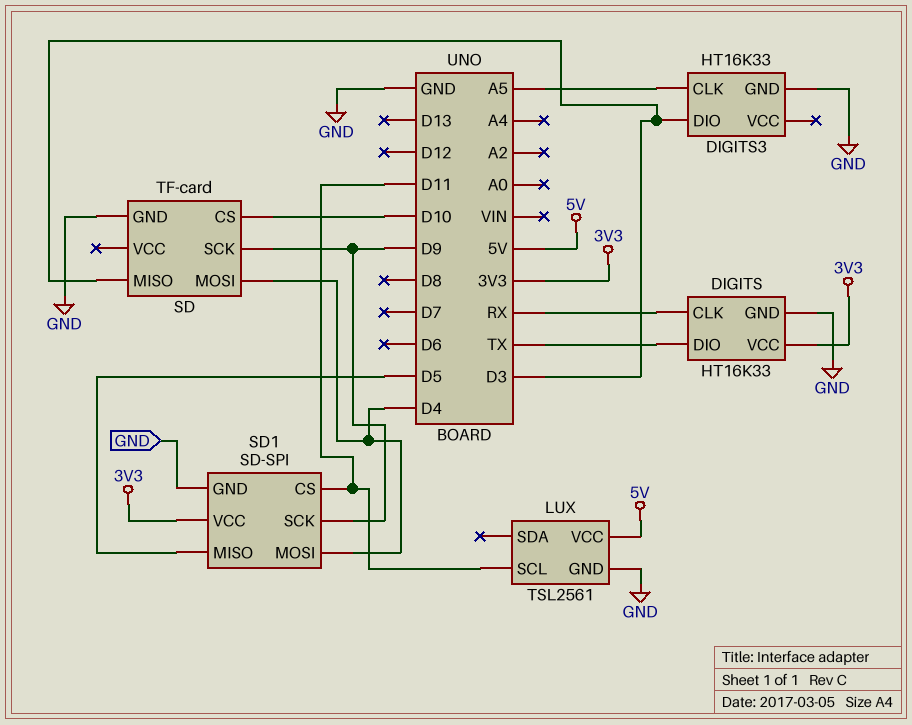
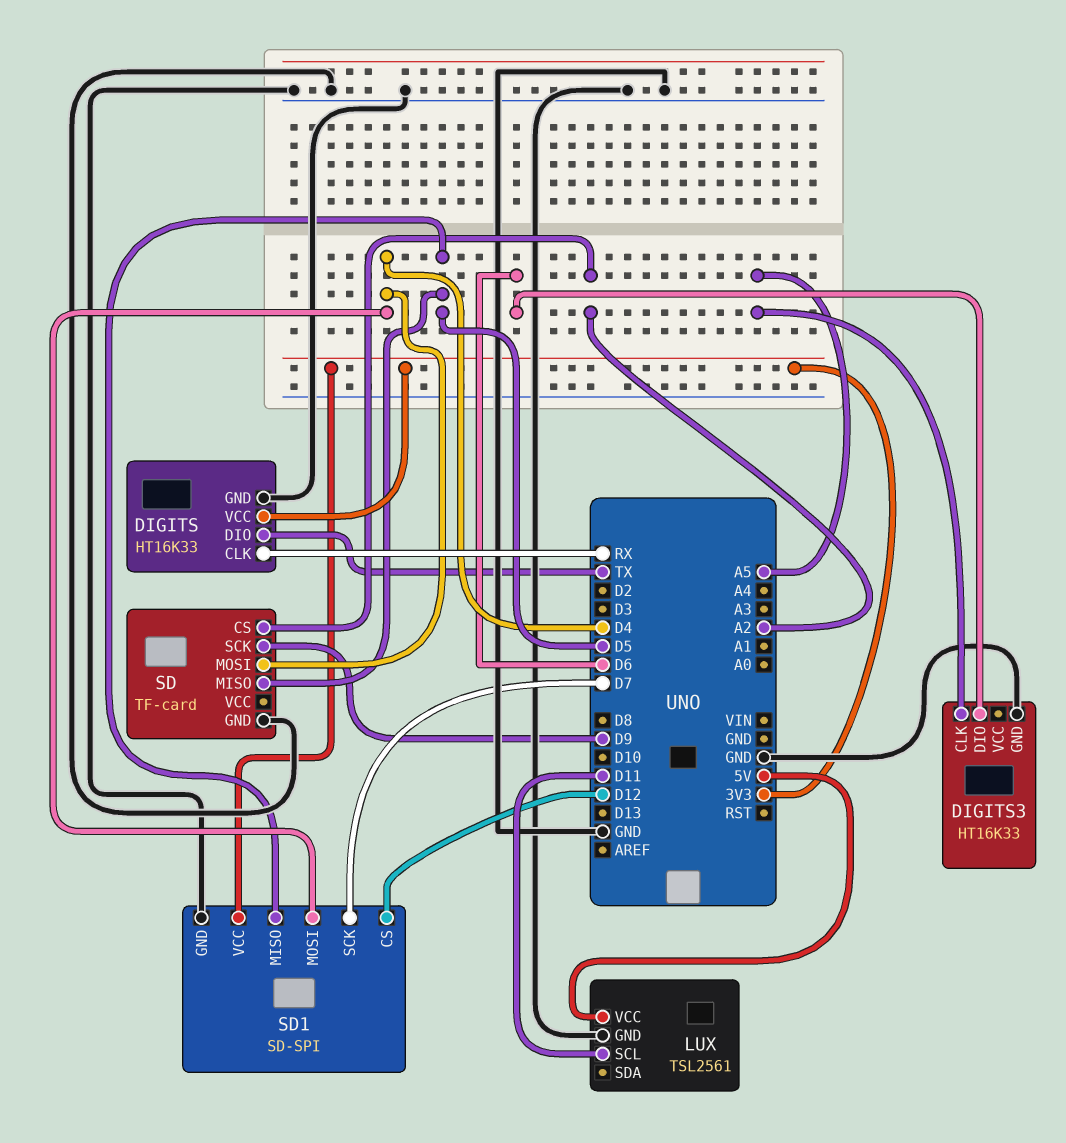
DIGITS3 pin DIO: D3 -> D6
SD pin CS: D10 -> A2
SD pin MISO: D3 -> D5
SD1 pin CS: D11 -> D12
SD1 pin SCK: D9 -> D7

